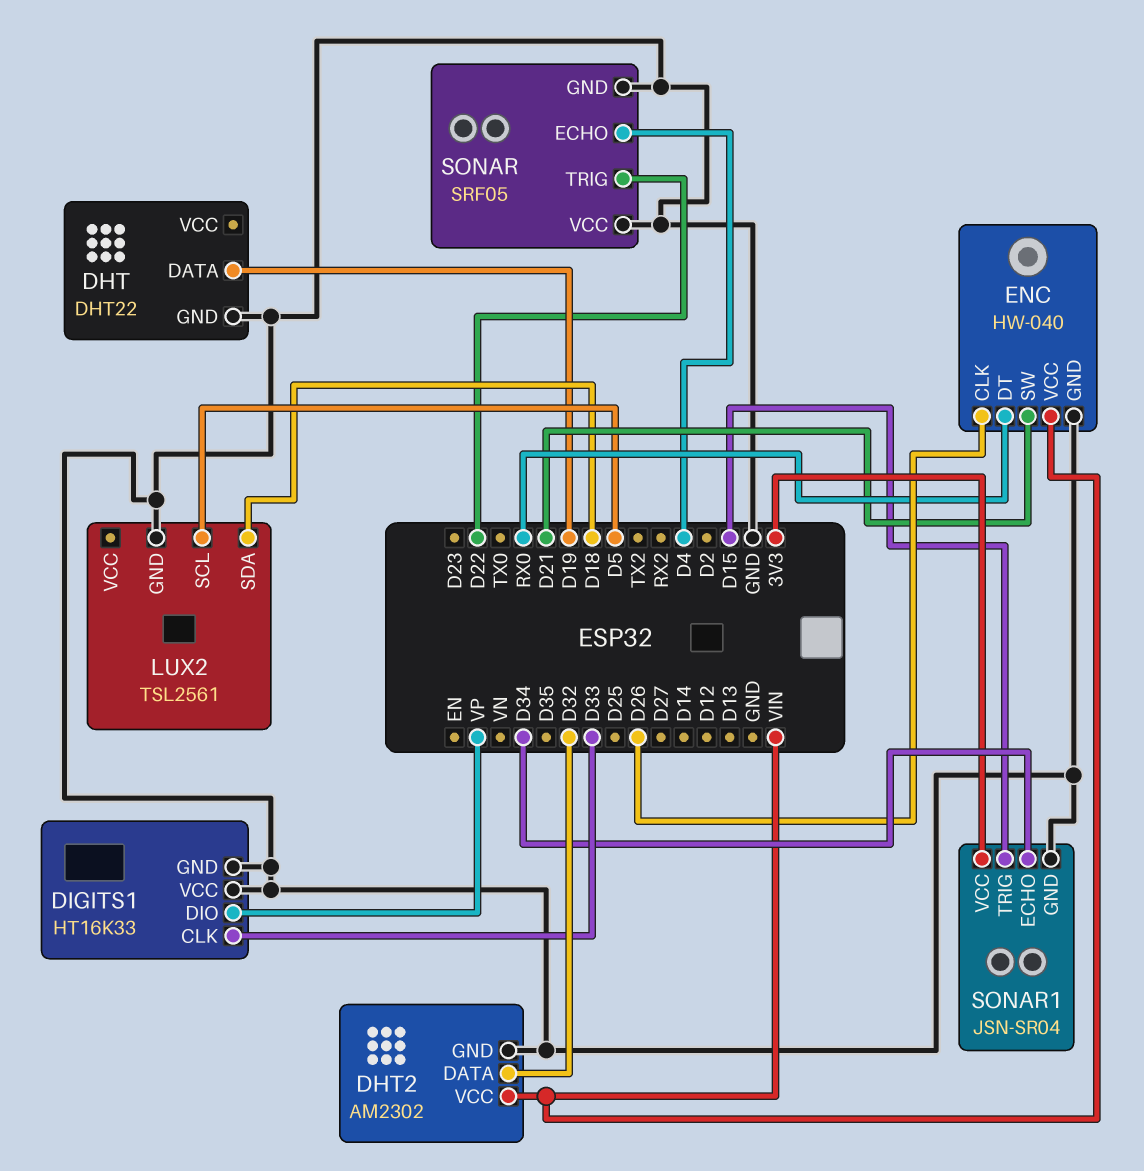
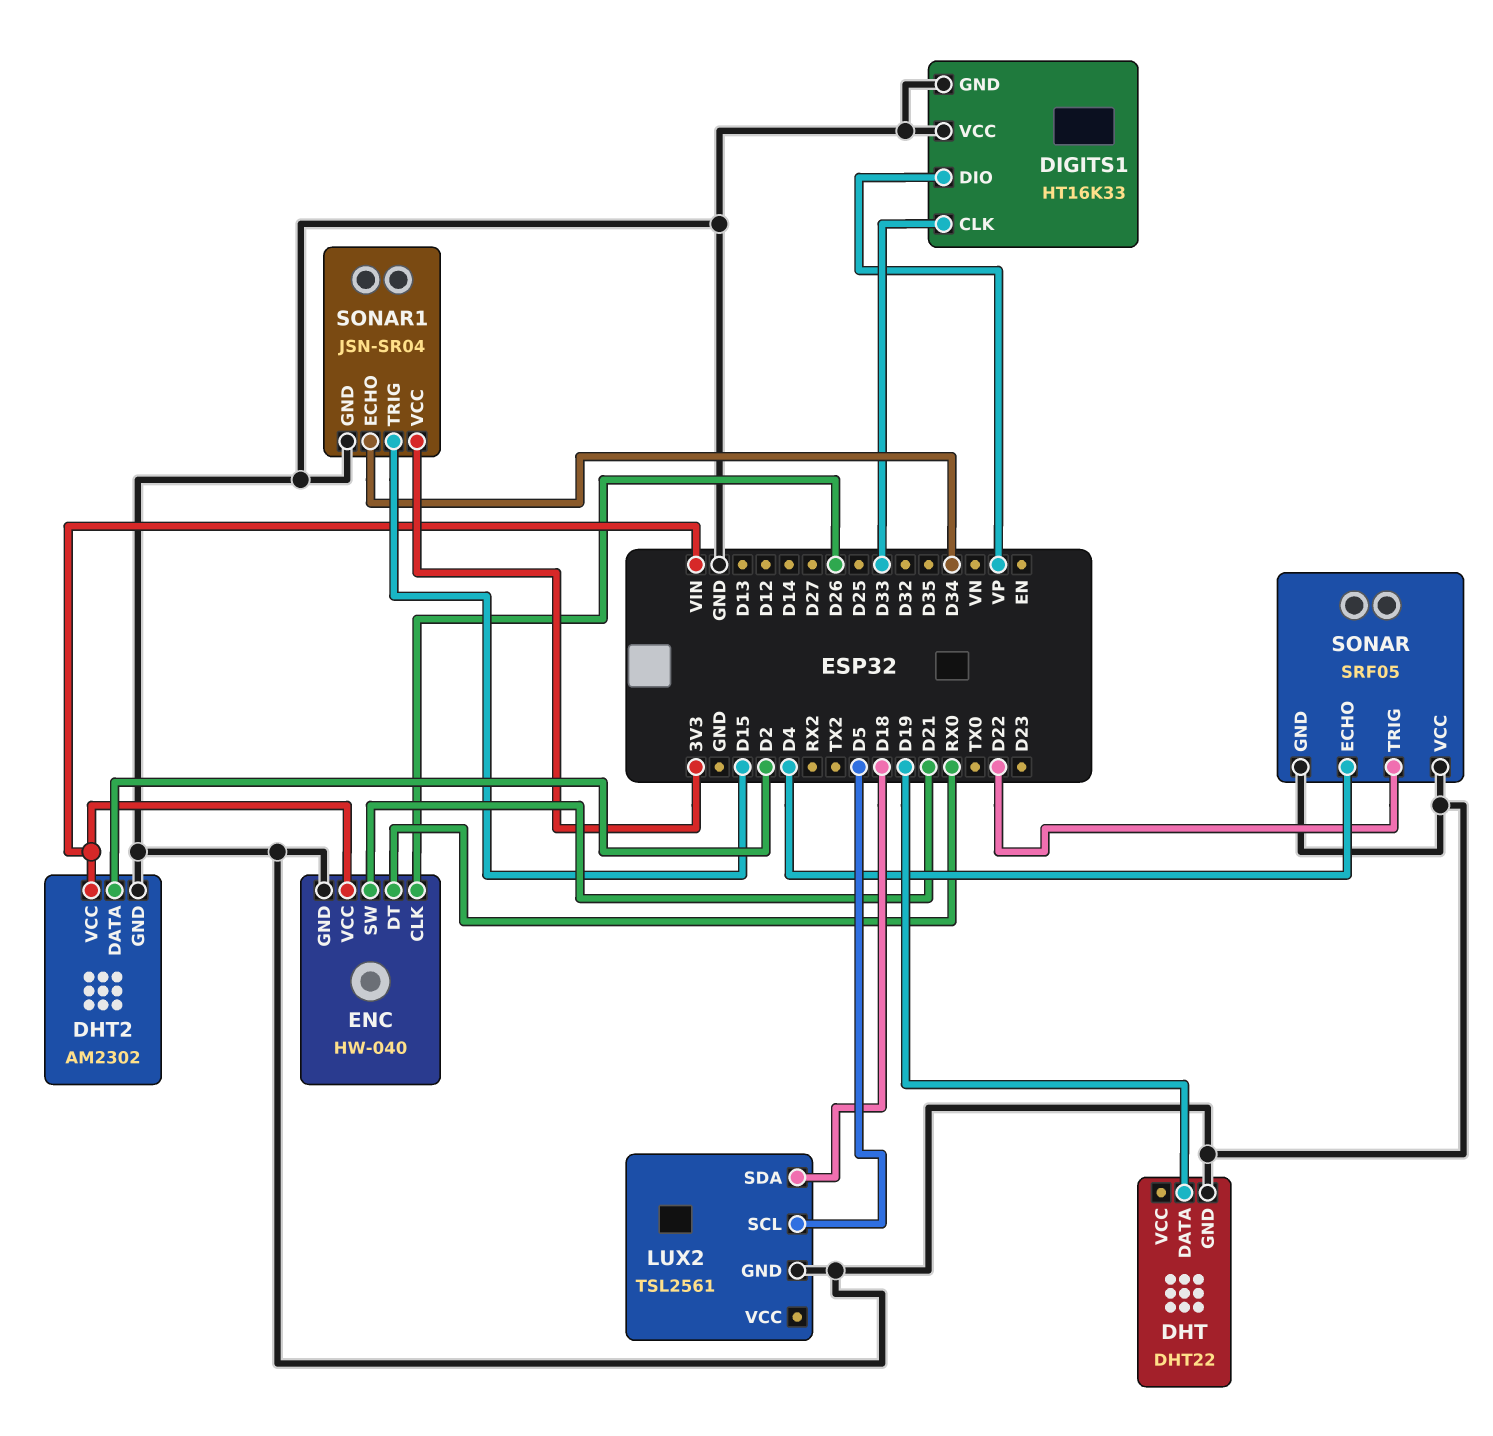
DHT2 pin DATA: D32 -> D2

